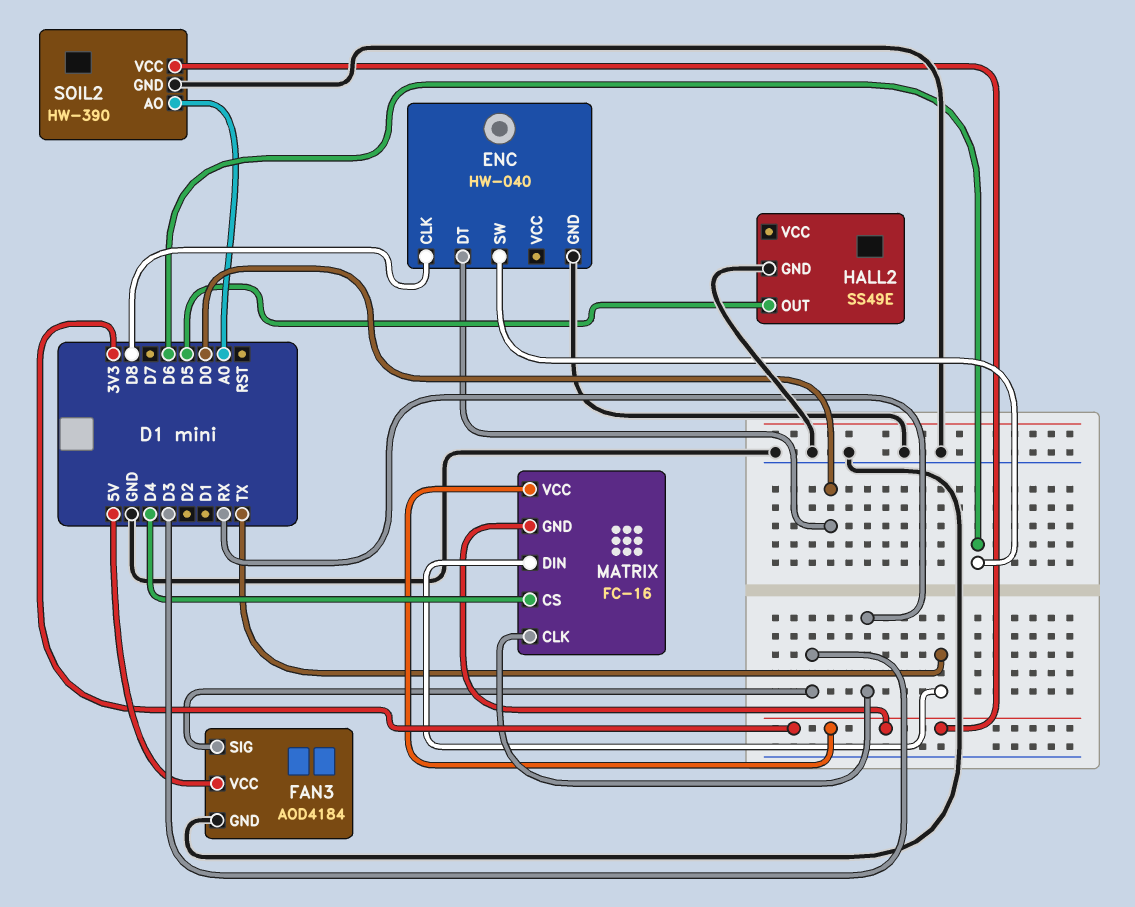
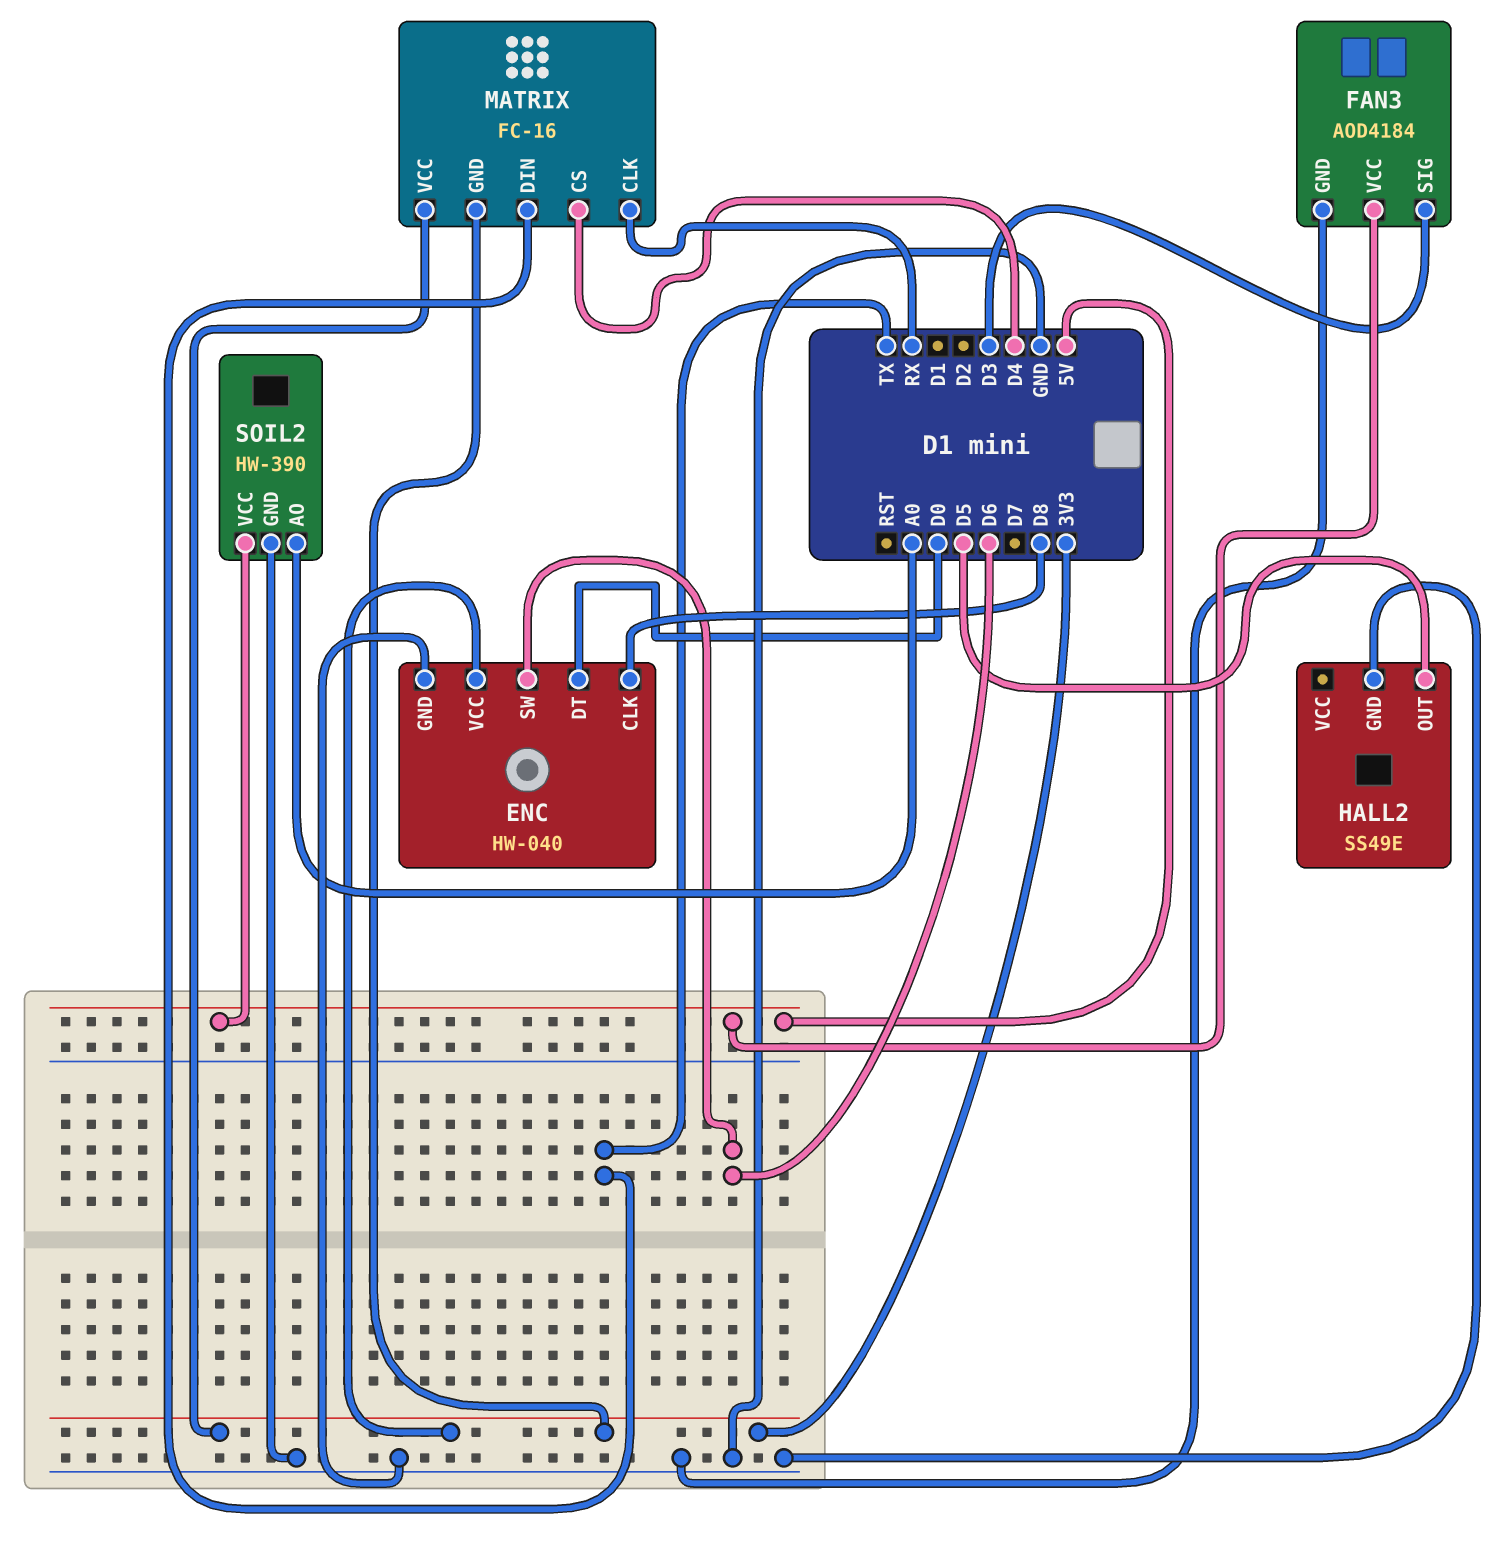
ENC pin VCC: none -> 3V3
SOIL2 pin VCC: 3V3 -> 5V

